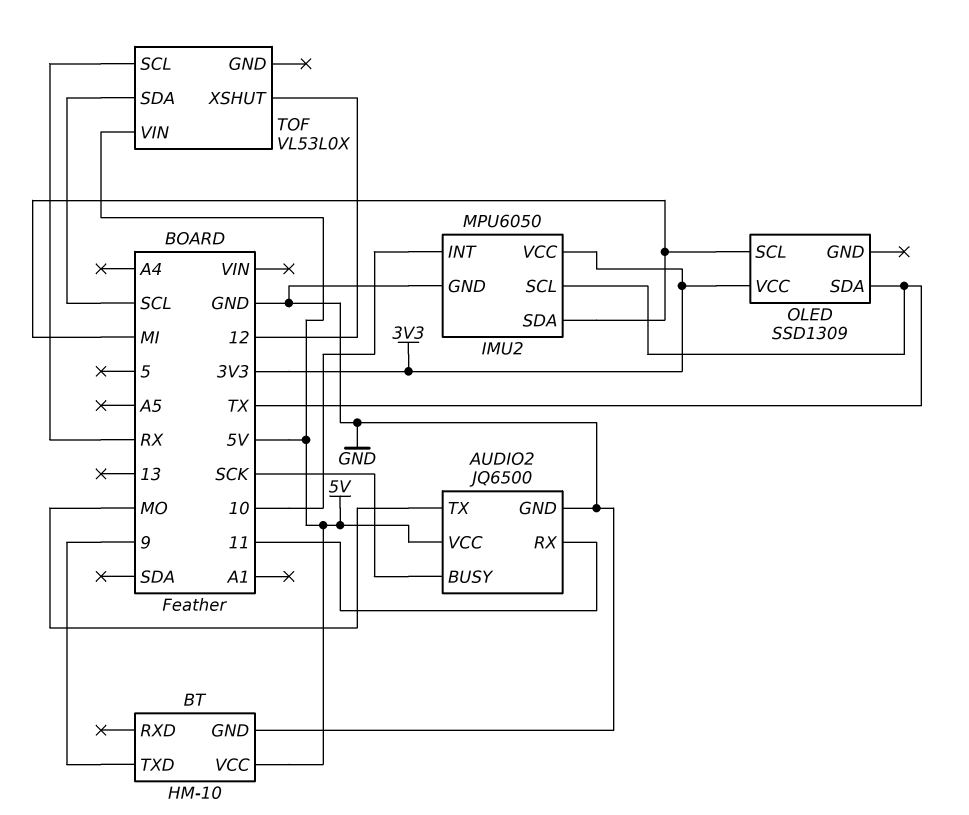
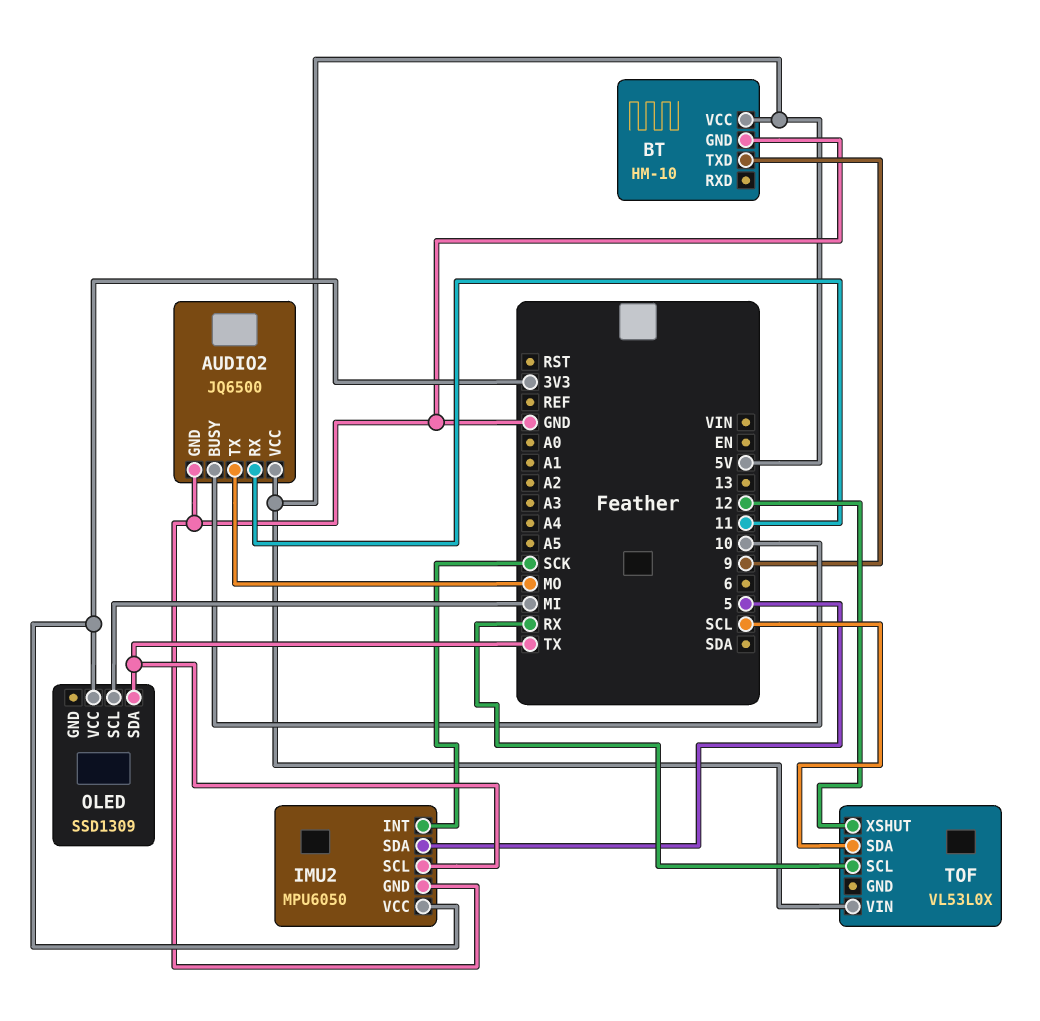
AUDIO2 pin BUSY: SCK -> 10
IMU2 pin INT: 10 -> SCK
IMU2 pin SDA: MI -> 5

